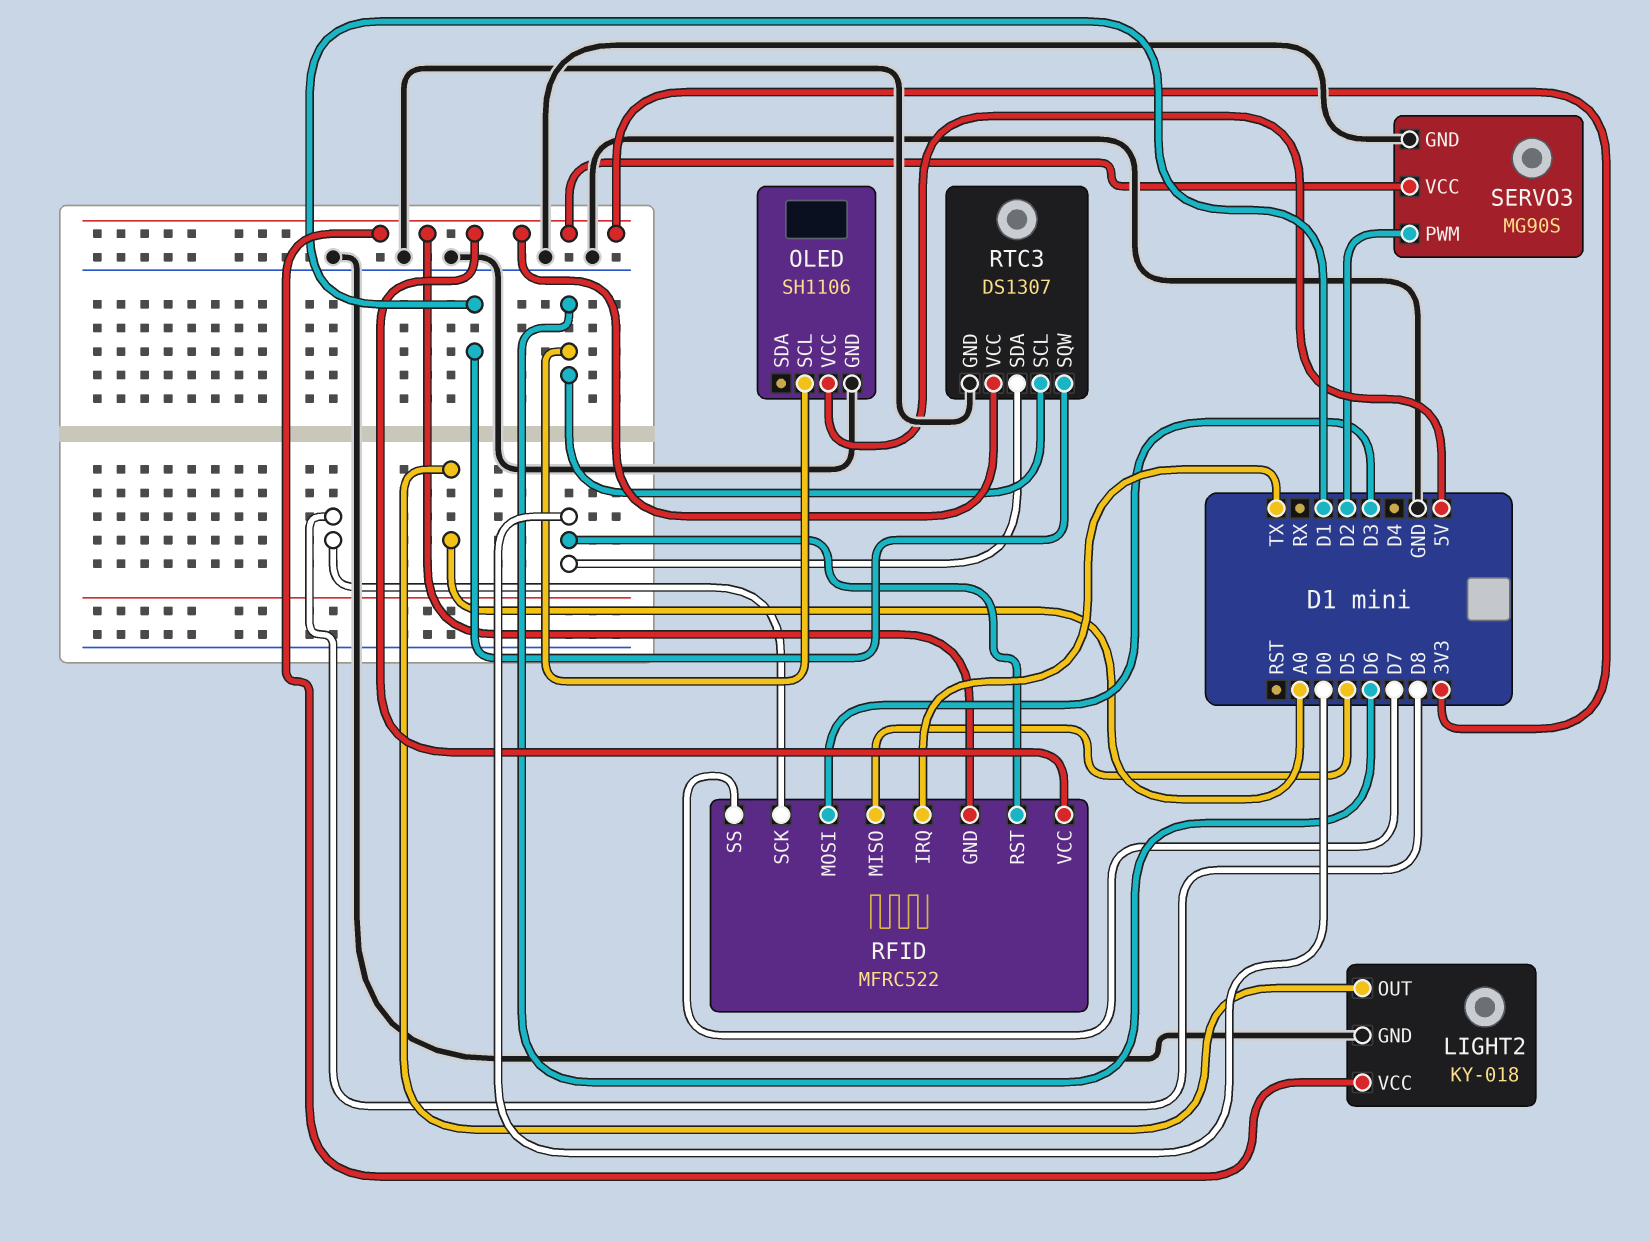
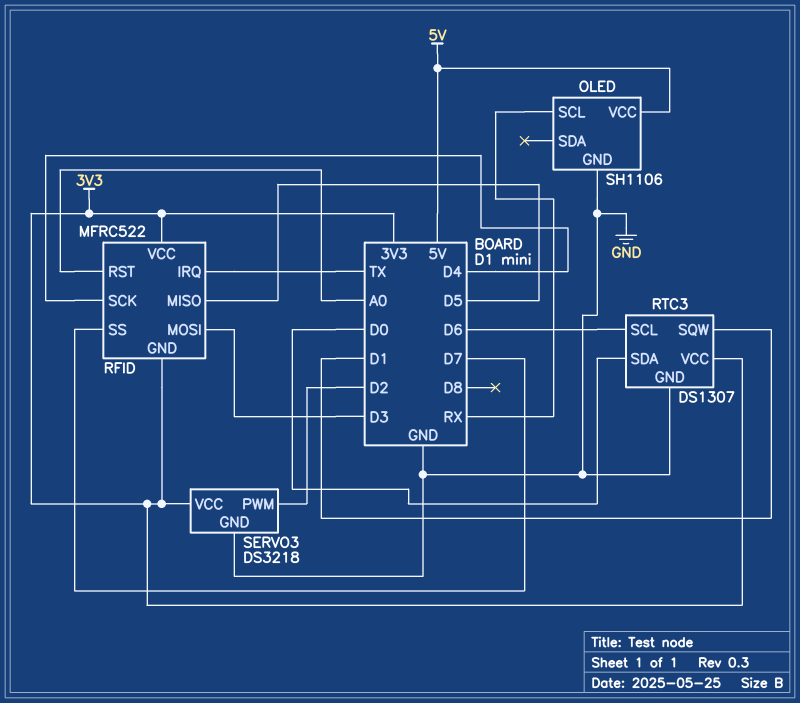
LIGHT2: KY-018 -> none
LIGHT2 pin GND: GND -> none
LIGHT2 pin OUT: A0 -> none
LIGHT2 pin VCC: 3V3 -> none
OLED pin SCL: D6 -> RX
RFID pin RST: D0 -> A0
RFID pin SCK: D8 -> D4
SERVO3: MG90S -> DS3218

